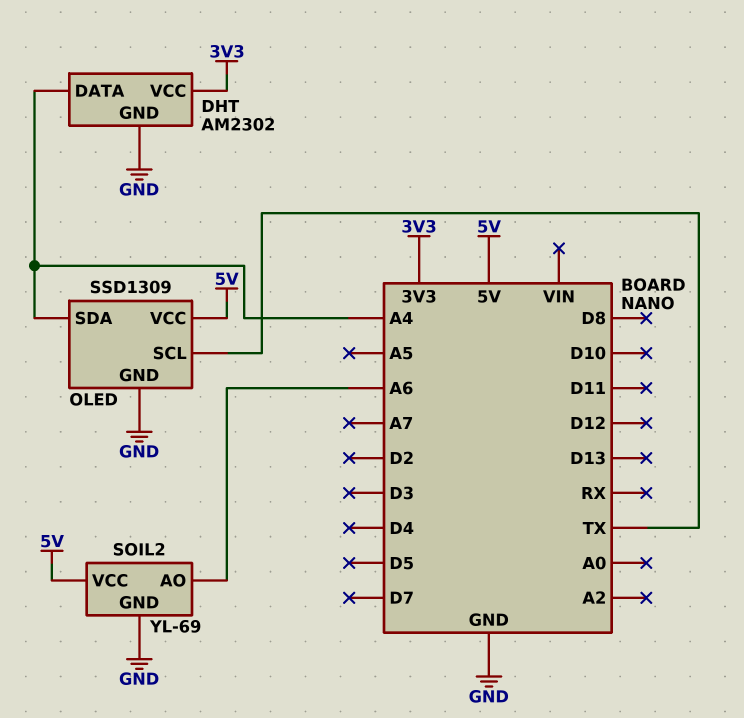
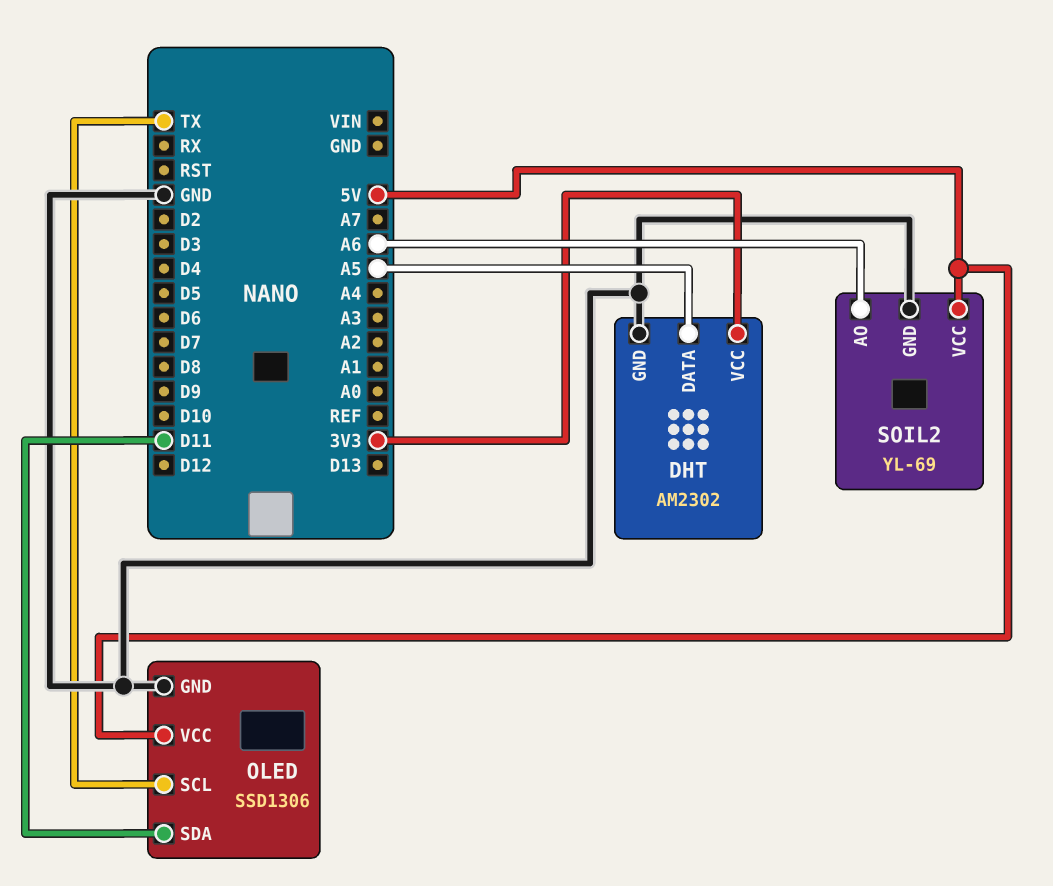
DHT pin DATA: A4 -> A5
OLED: SSD1309 -> SSD1306
OLED pin SDA: A4 -> D11

